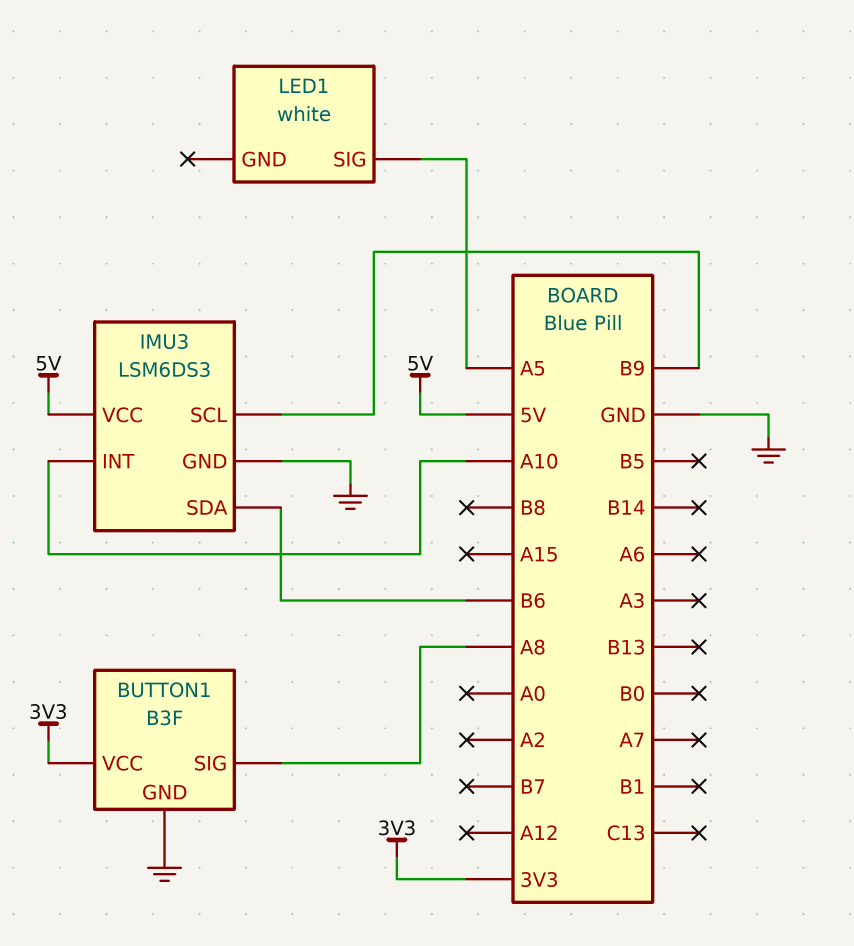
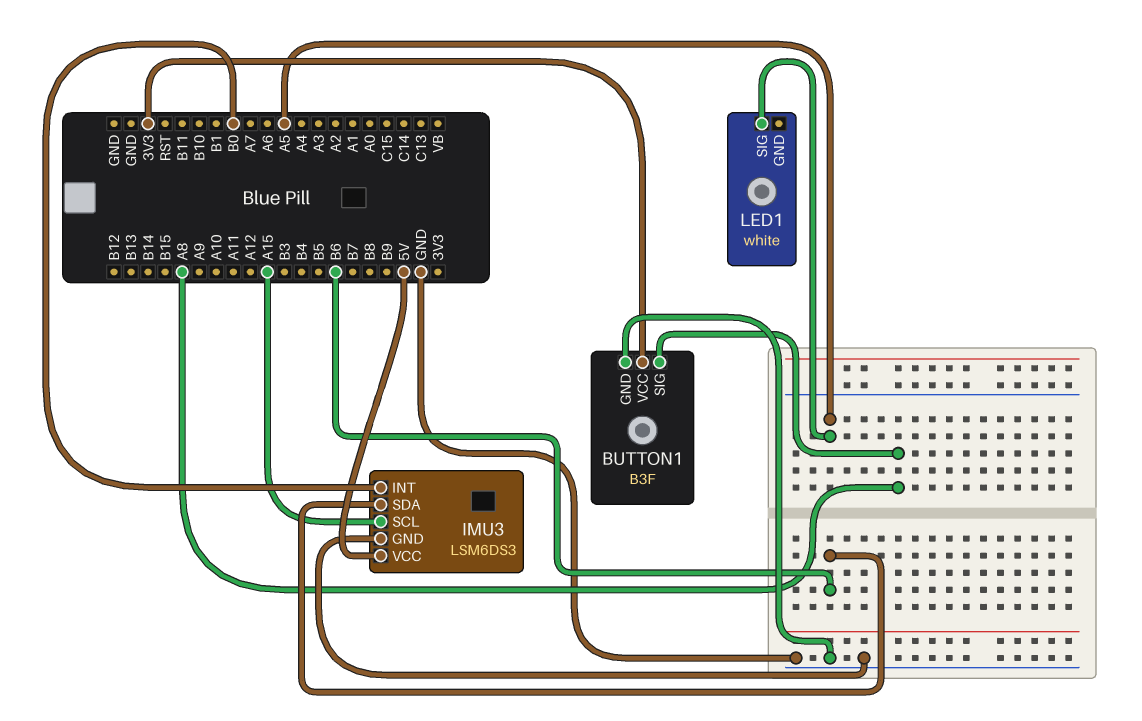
IMU3 pin INT: A10 -> B0
IMU3 pin SCL: B9 -> A15

